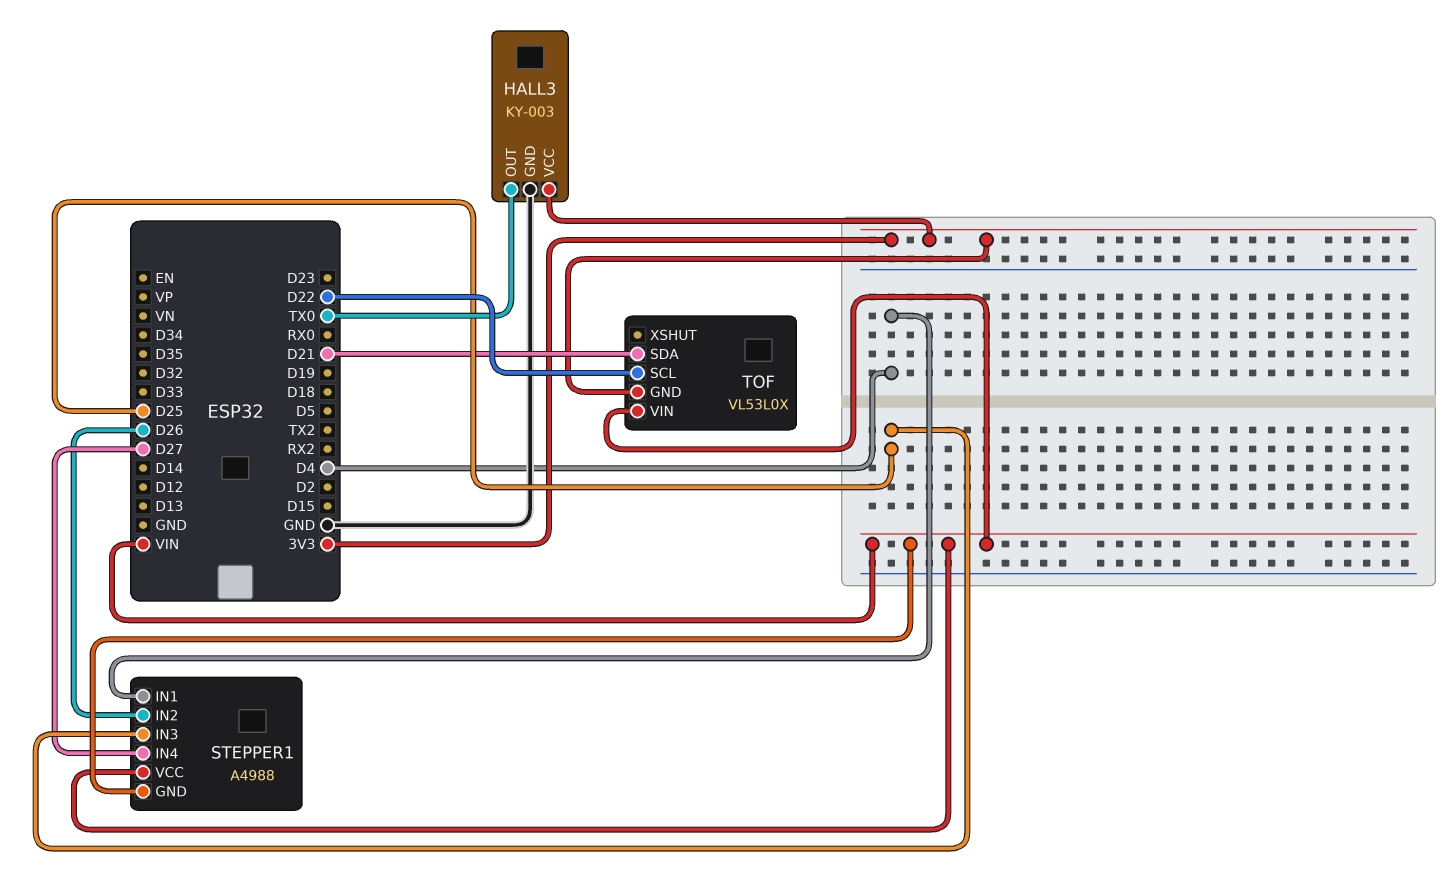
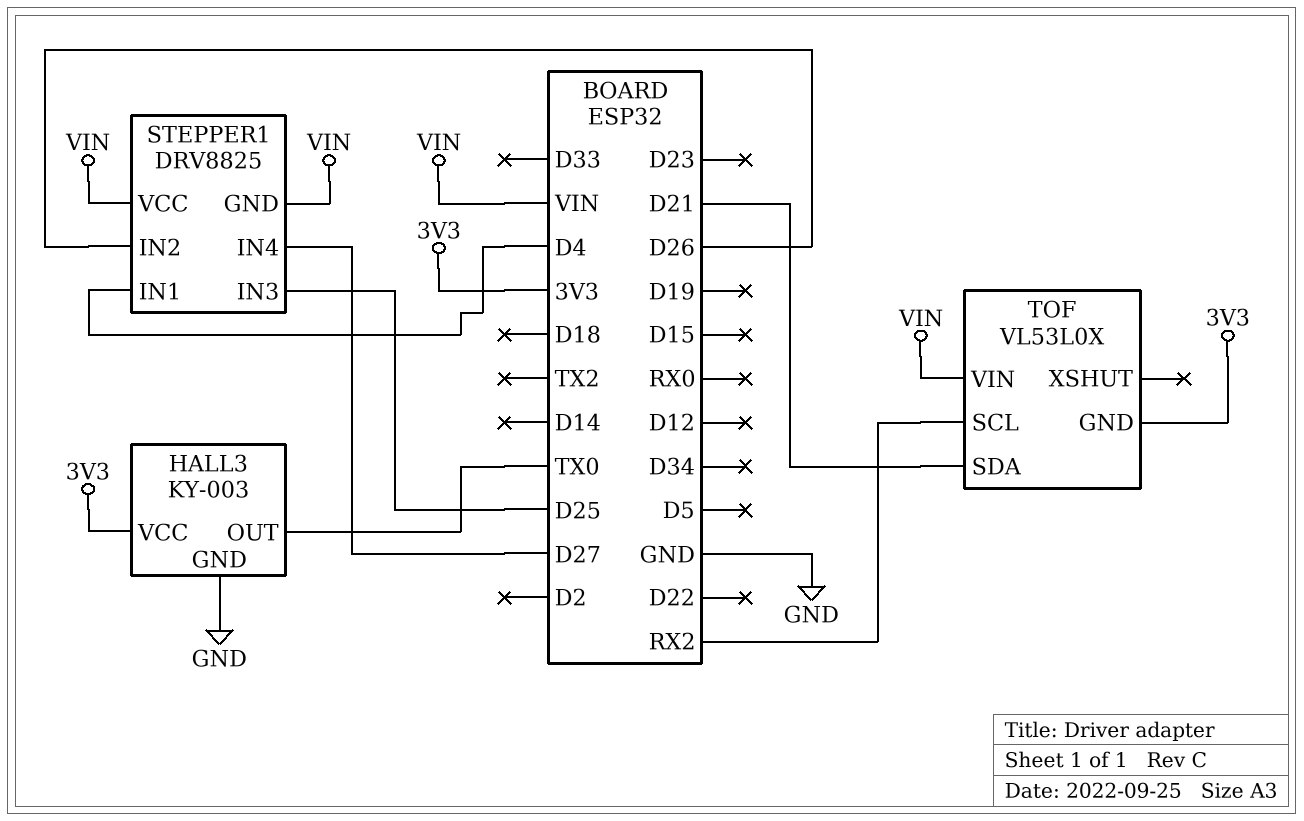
STEPPER1: A4988 -> DRV8825
TOF pin SCL: D22 -> RX2

